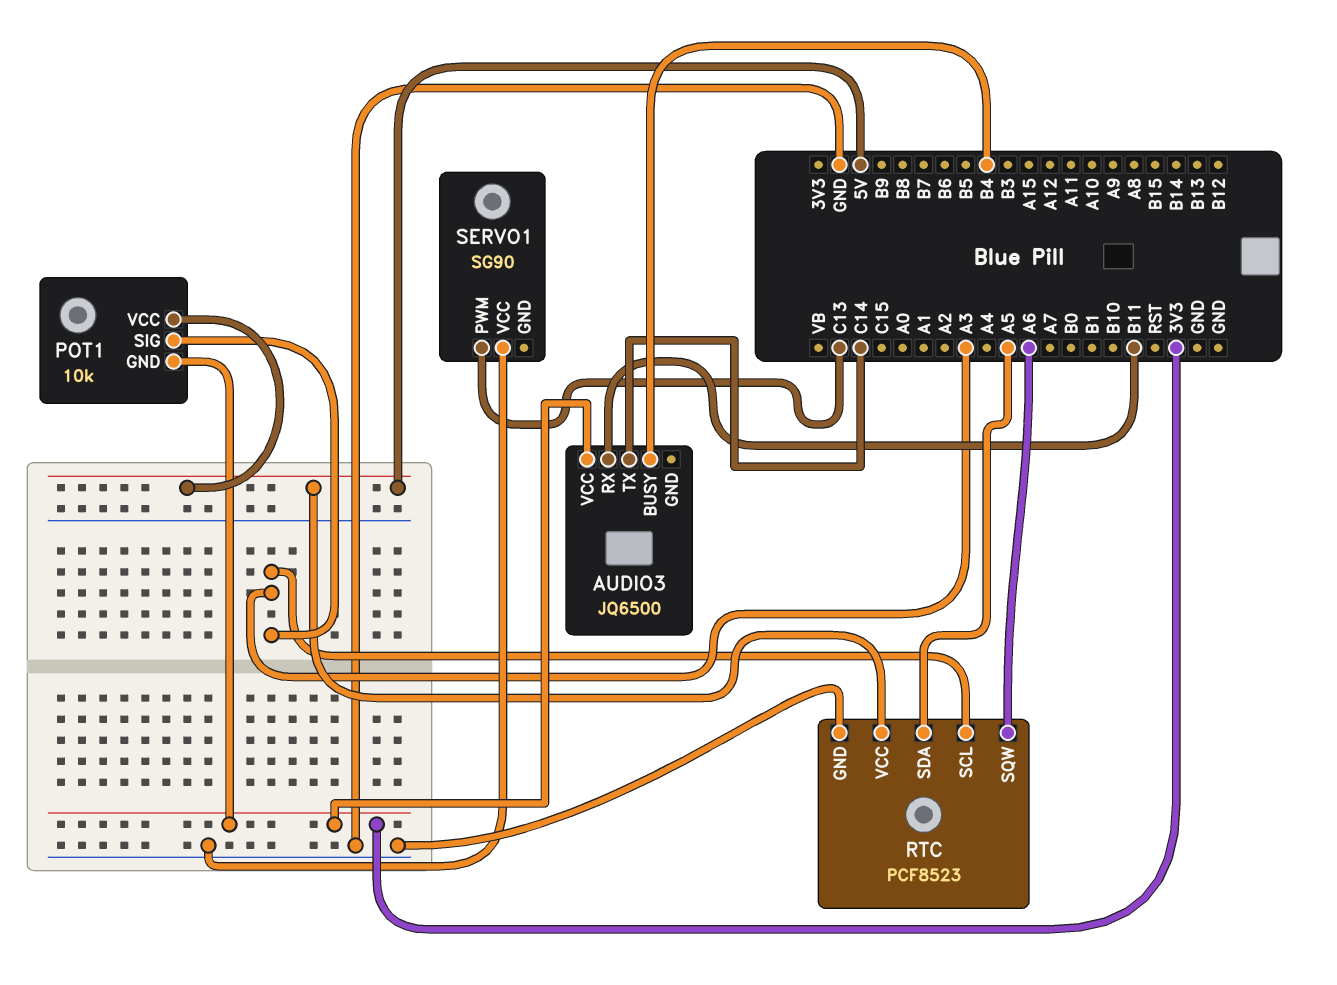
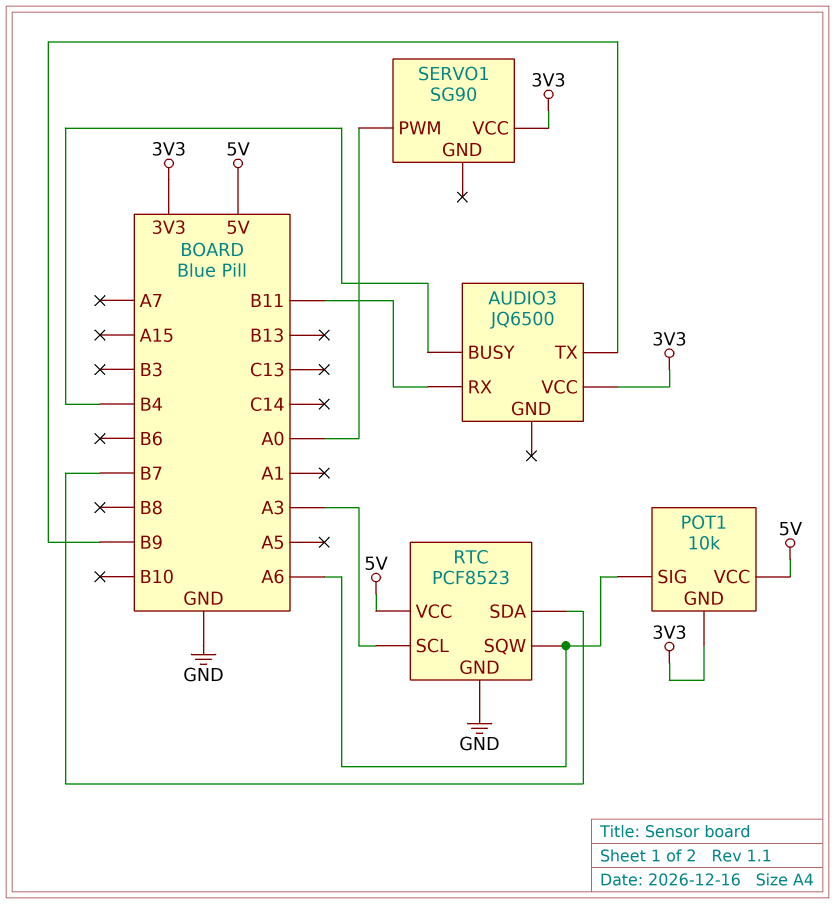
AUDIO3 pin TX: C14 -> B9
POT1 pin SIG: A3 -> A6
RTC pin SDA: A5 -> B7
SERVO1 pin PWM: C13 -> A0
SERVO1 pin VCC: GND -> 3V3

